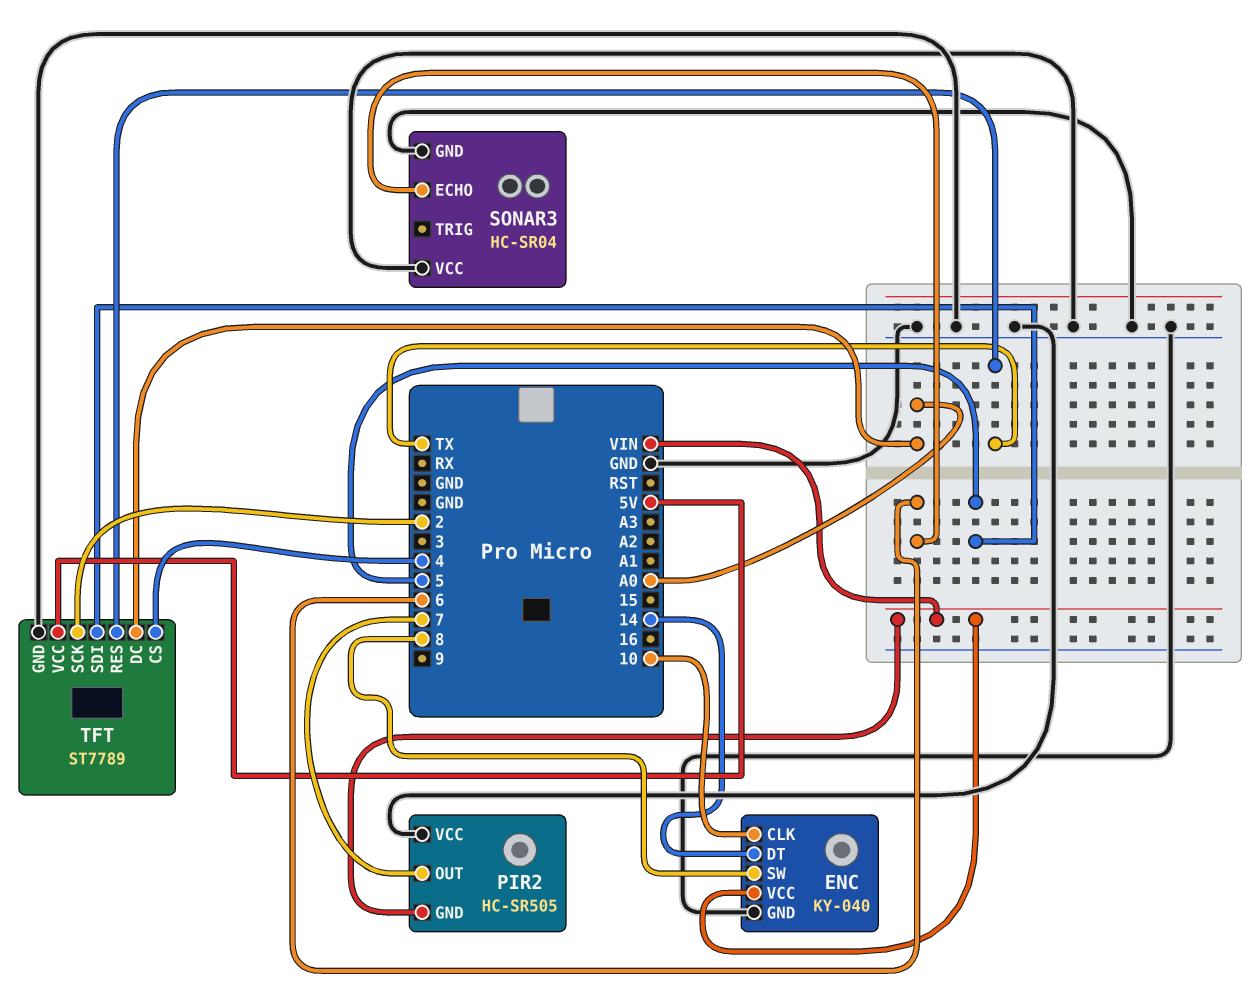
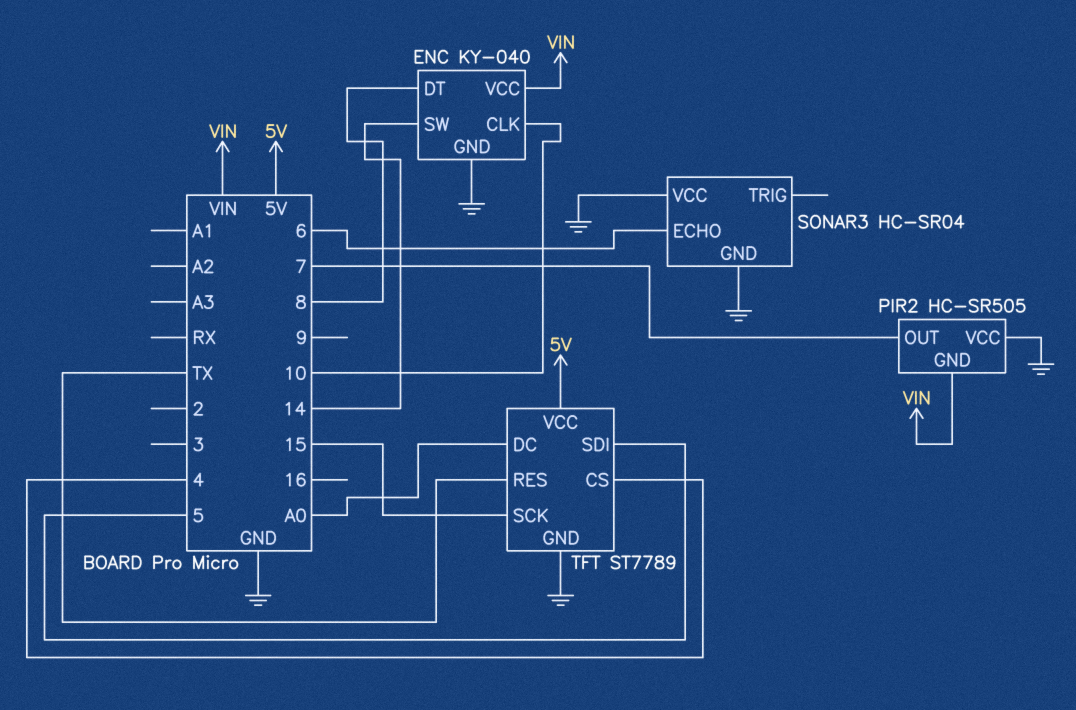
ENC pin DT: 14 -> 8
ENC pin SW: 8 -> 14
TFT pin SCK: 2 -> 15

